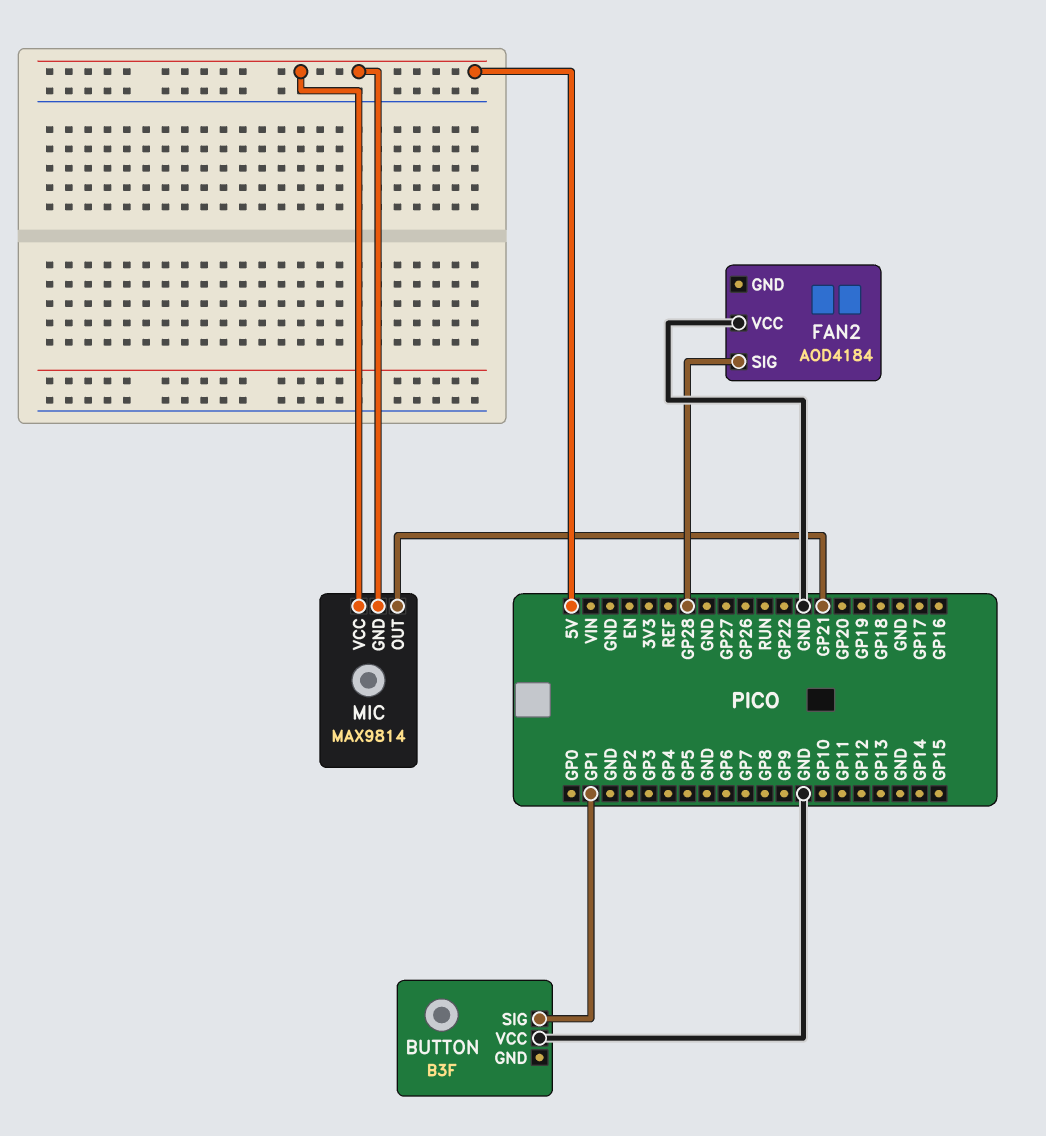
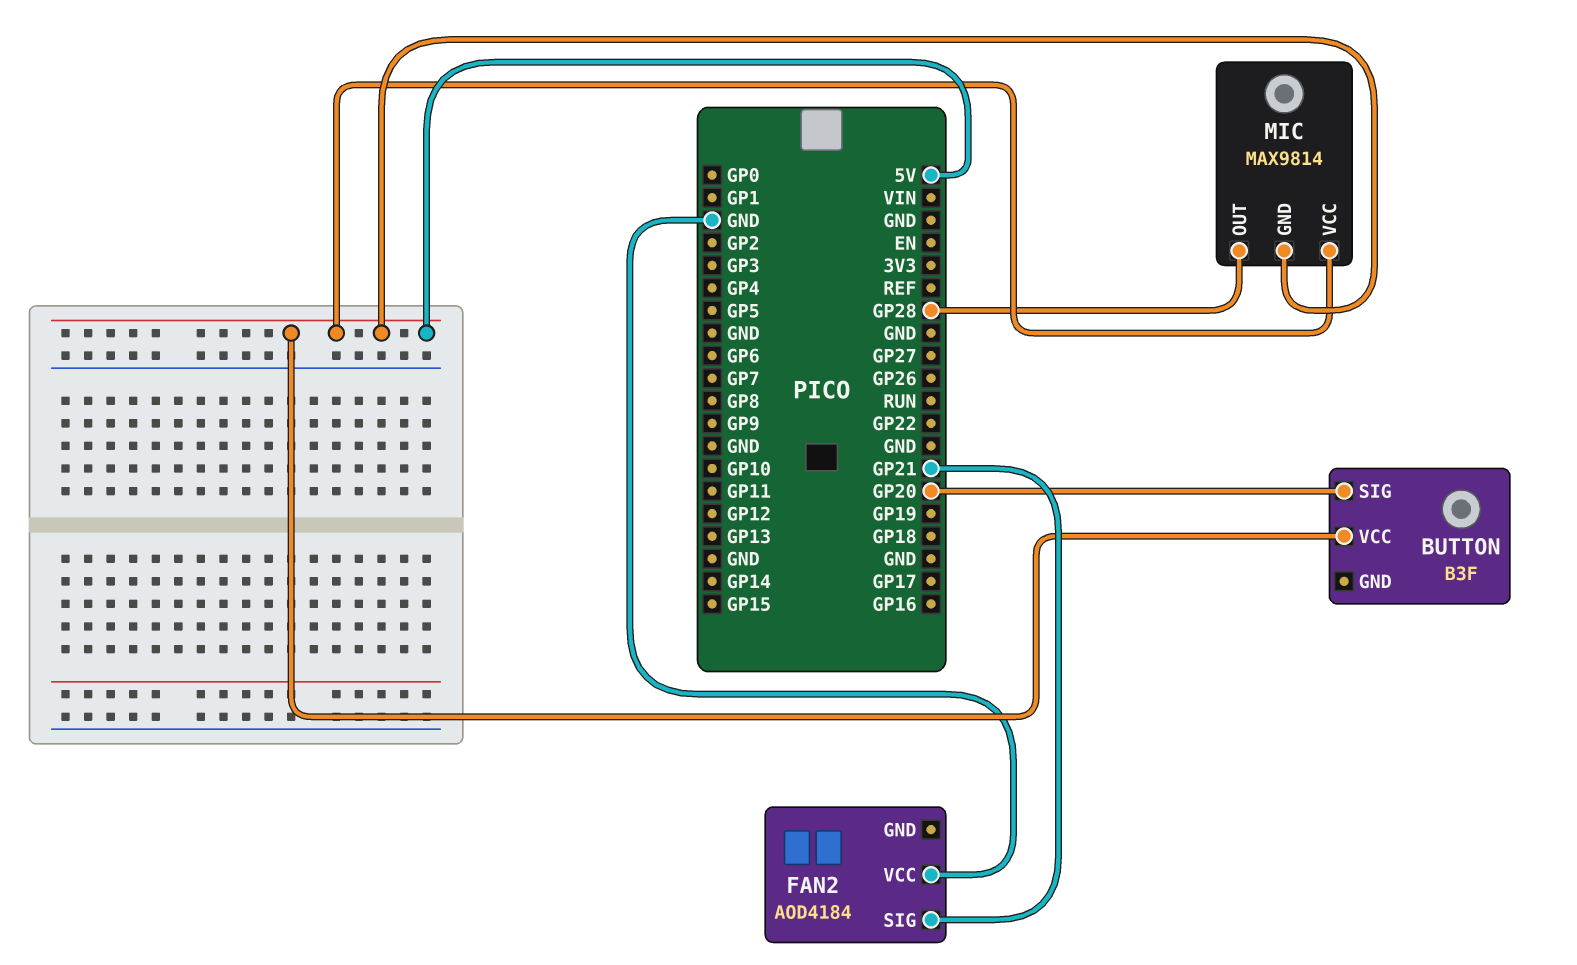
BUTTON pin SIG: GP1 -> GP20
BUTTON pin VCC: GND -> 5V
FAN2 pin SIG: GP28 -> GP21
MIC pin OUT: GP21 -> GP28

